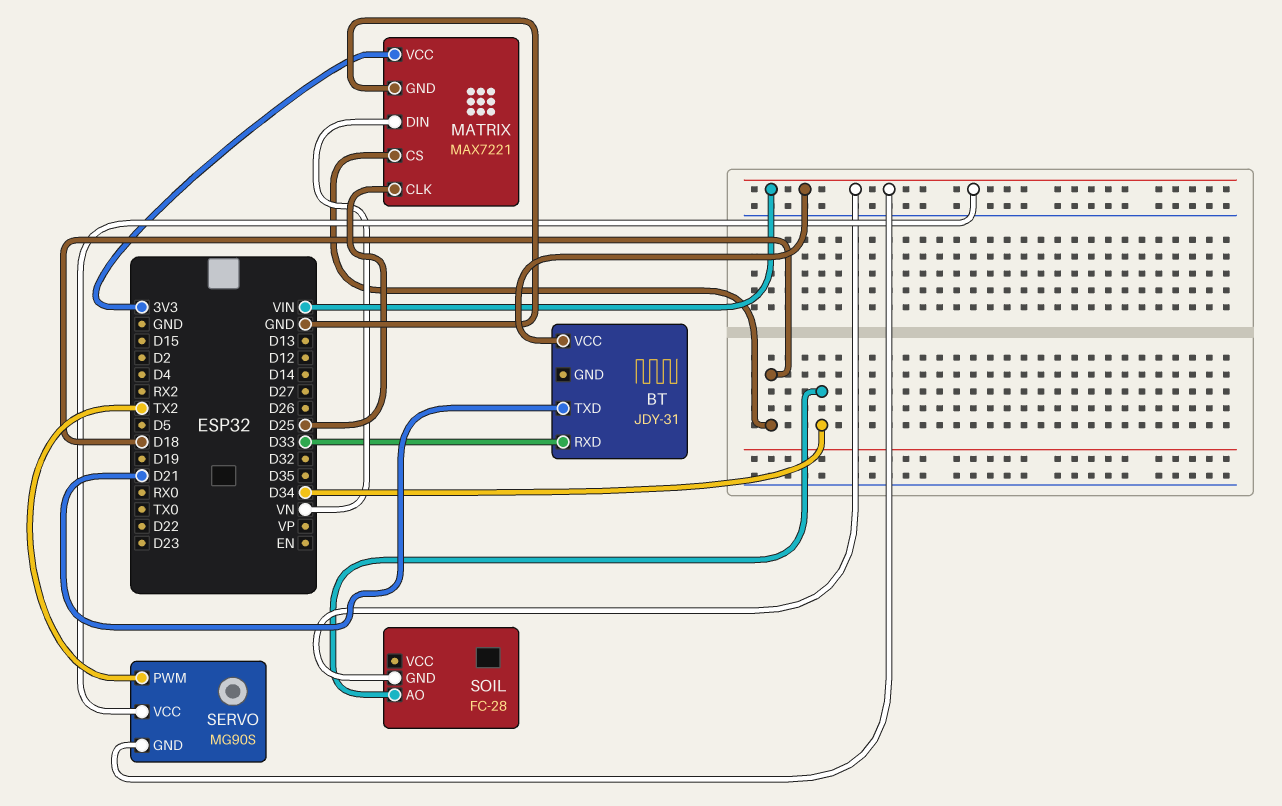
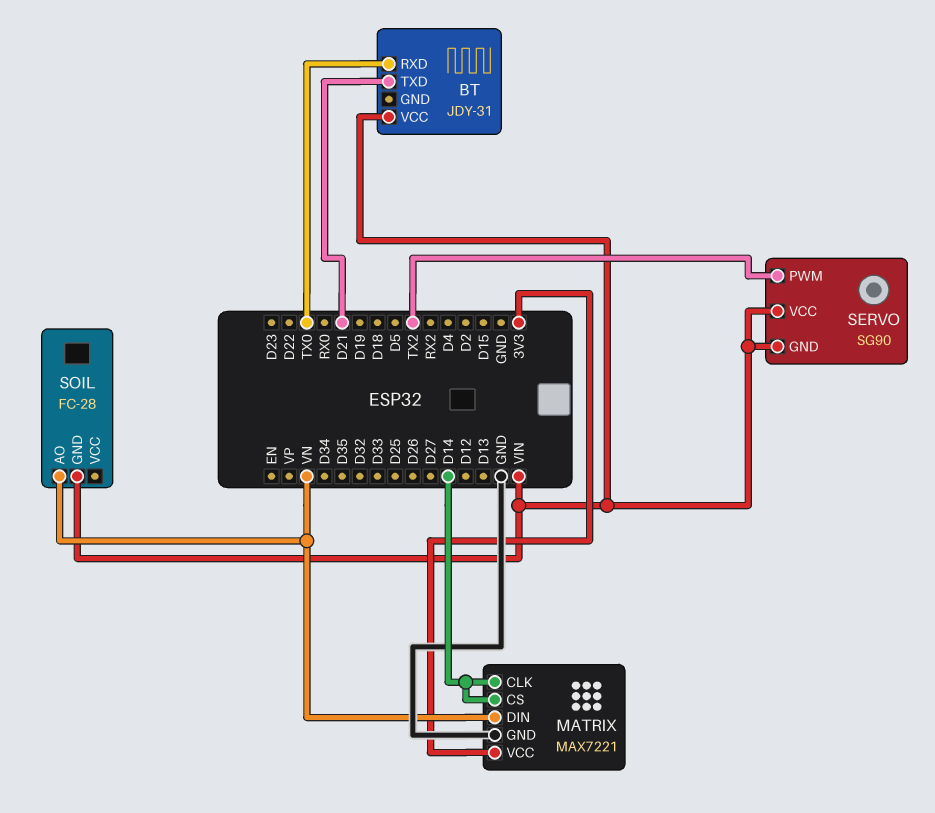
BT pin RXD: D33 -> TX0
MATRIX pin CLK: D25 -> D14
MATRIX pin CS: D18 -> D14
SERVO: MG90S -> SG90
SOIL pin AO: D34 -> VN

